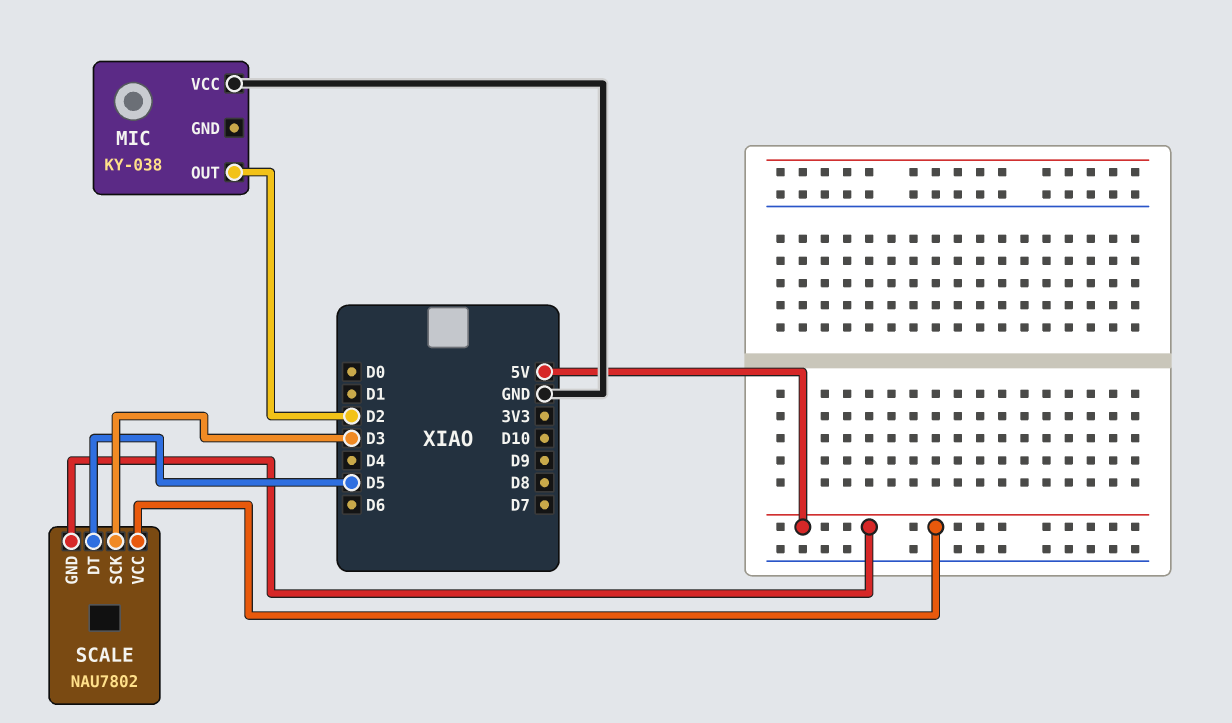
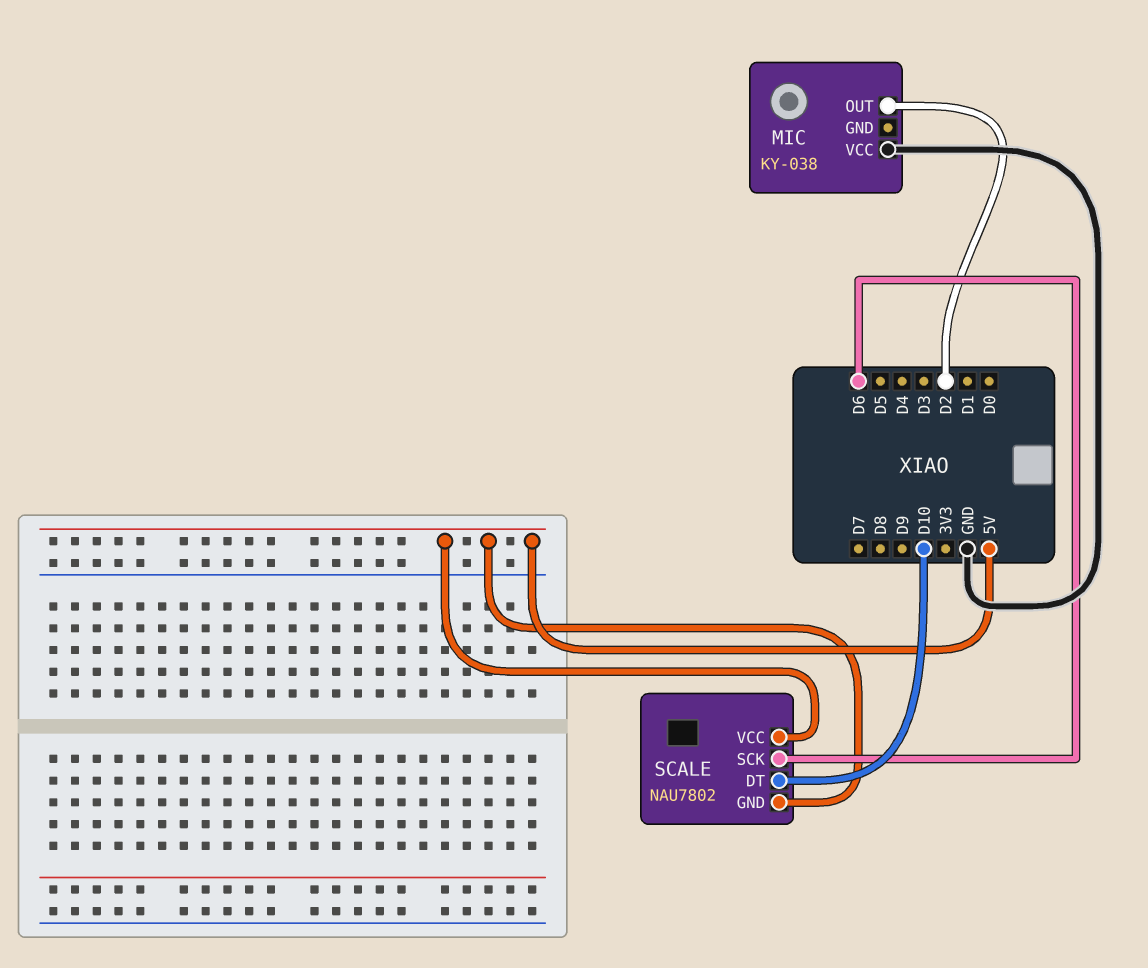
SCALE pin DT: D5 -> D10
SCALE pin SCK: D3 -> D6

